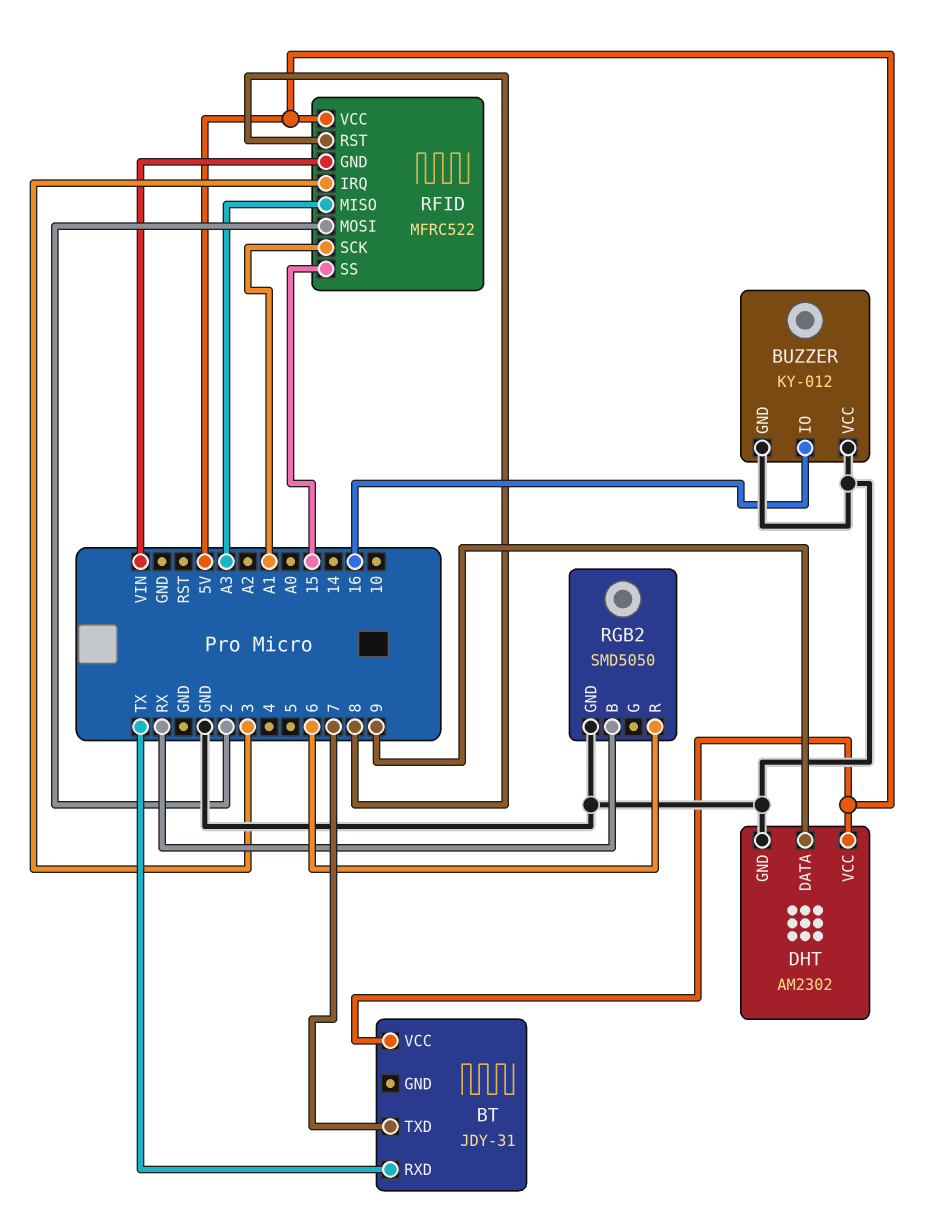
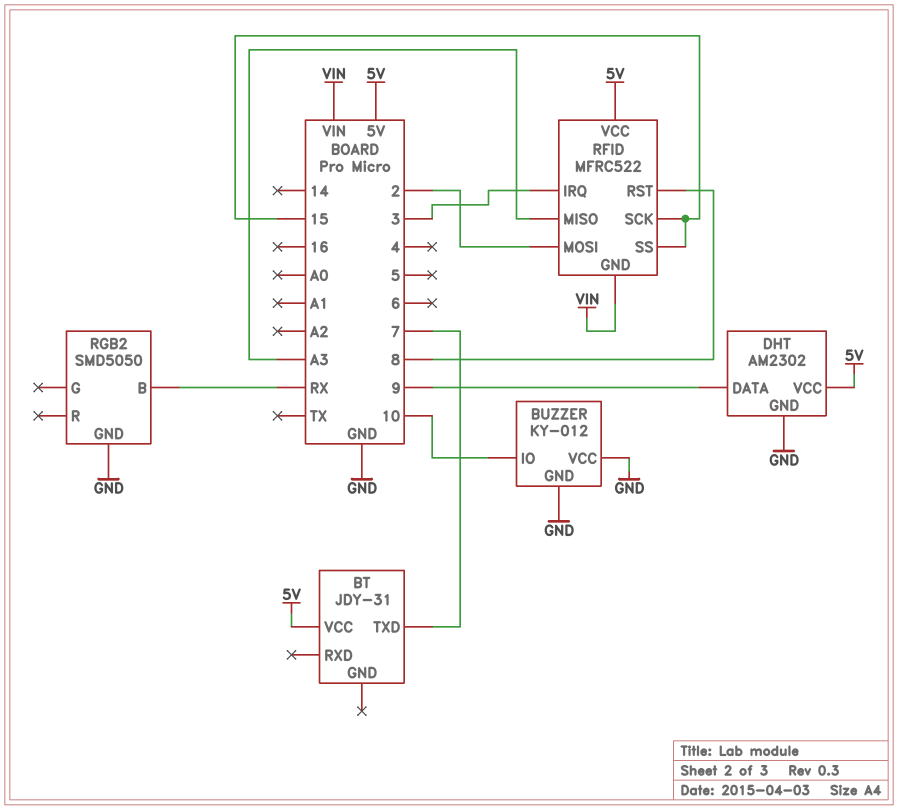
BT pin RXD: TX -> none
BUZZER pin IO: 16 -> 10
RFID pin SCK: A1 -> 15
RGB2 pin R: 6 -> none

